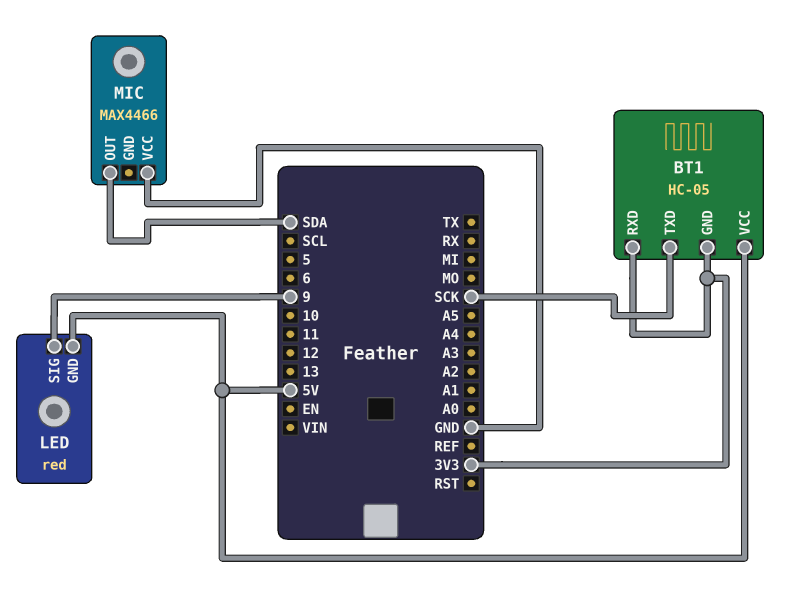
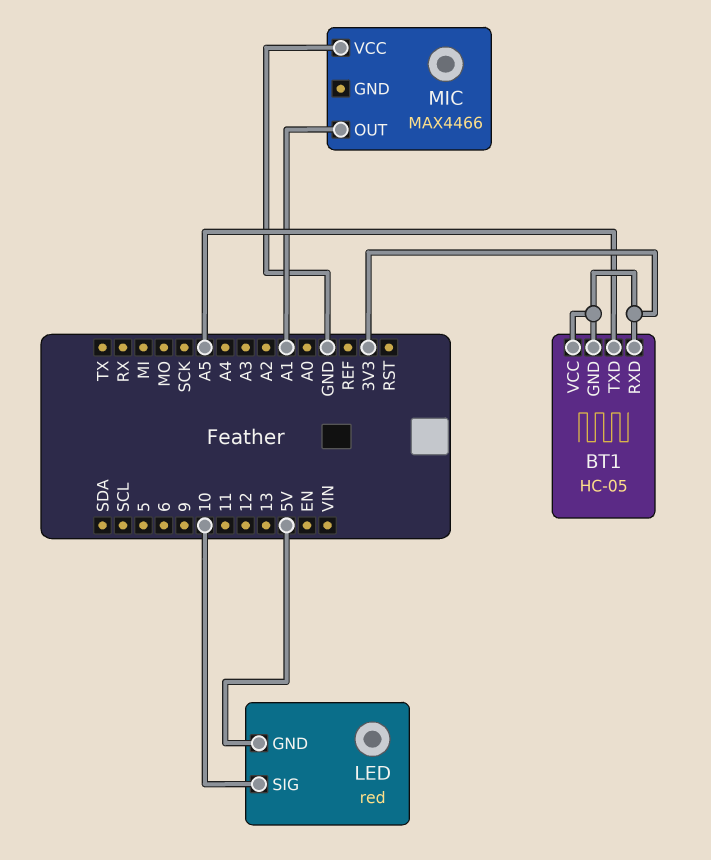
BT1 pin TXD: SCK -> A5
BT1 pin VCC: 5V -> 3V3
LED pin SIG: 9 -> 10
MIC pin OUT: SDA -> A1

